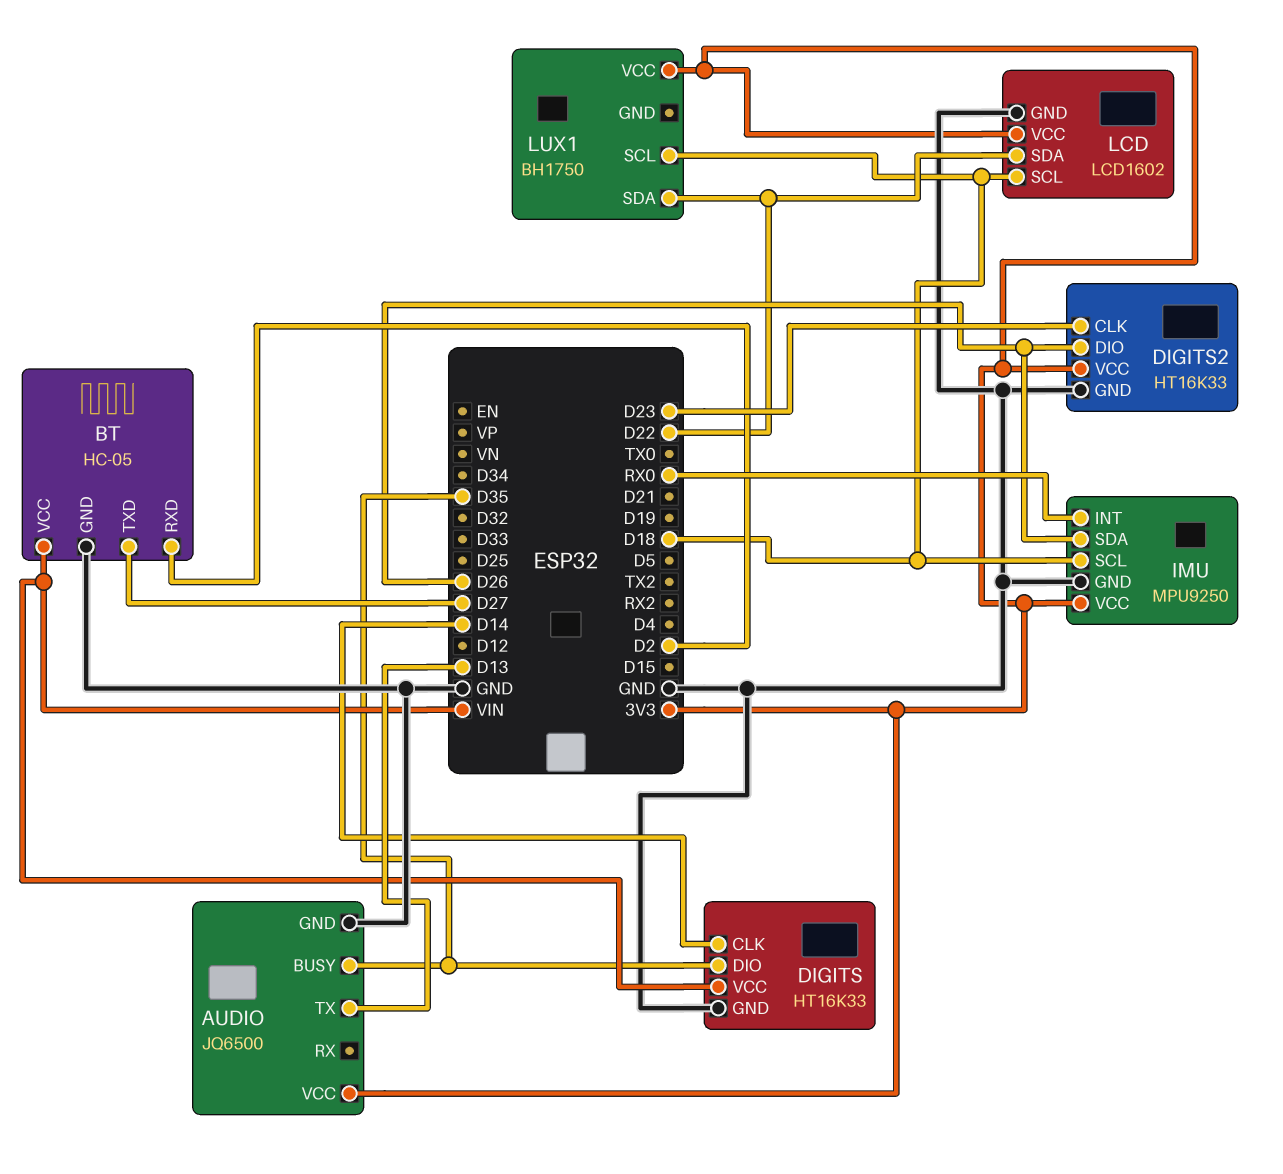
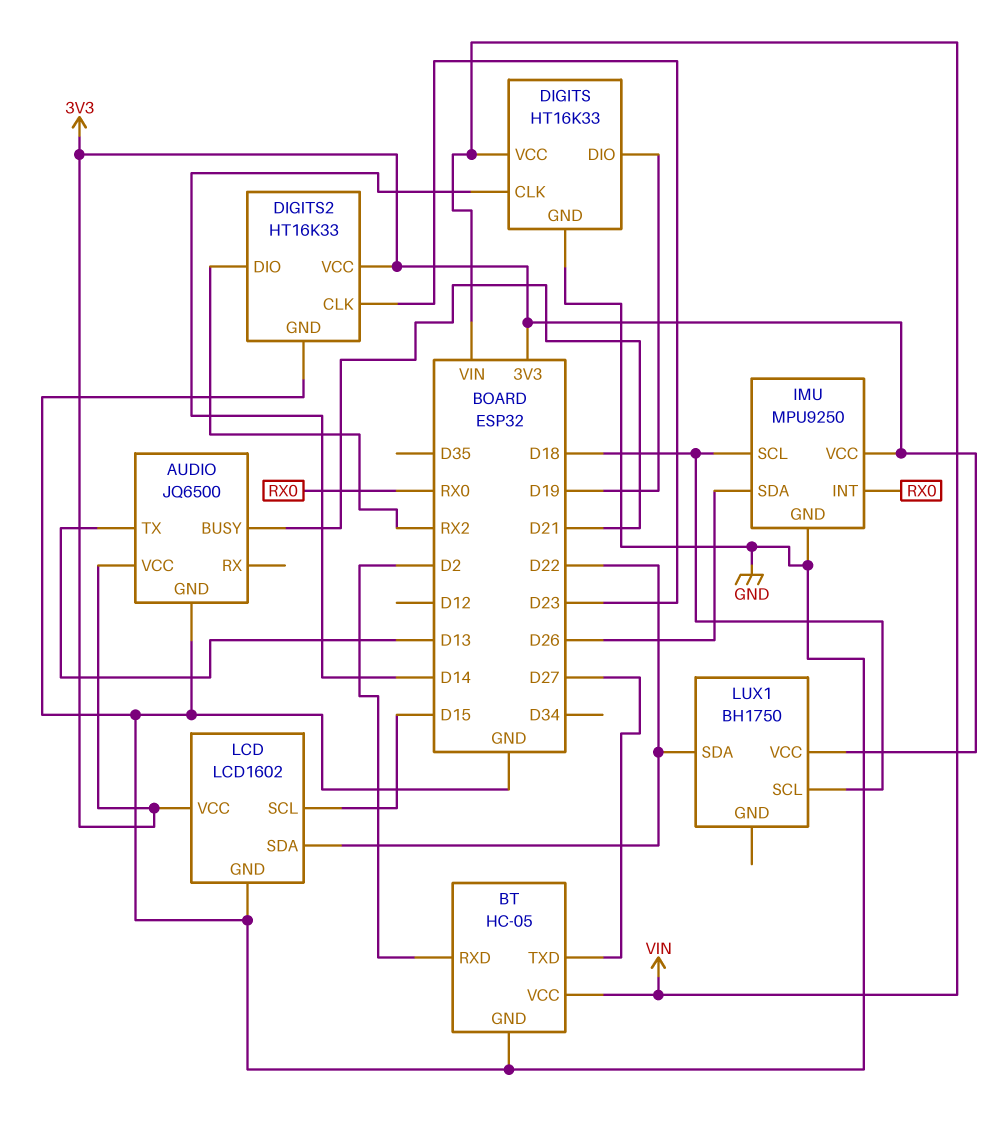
AUDIO pin BUSY: D35 -> D21
DIGITS pin DIO: D35 -> D19
DIGITS2 pin DIO: D26 -> RX2
LCD pin SCL: D18 -> D15

